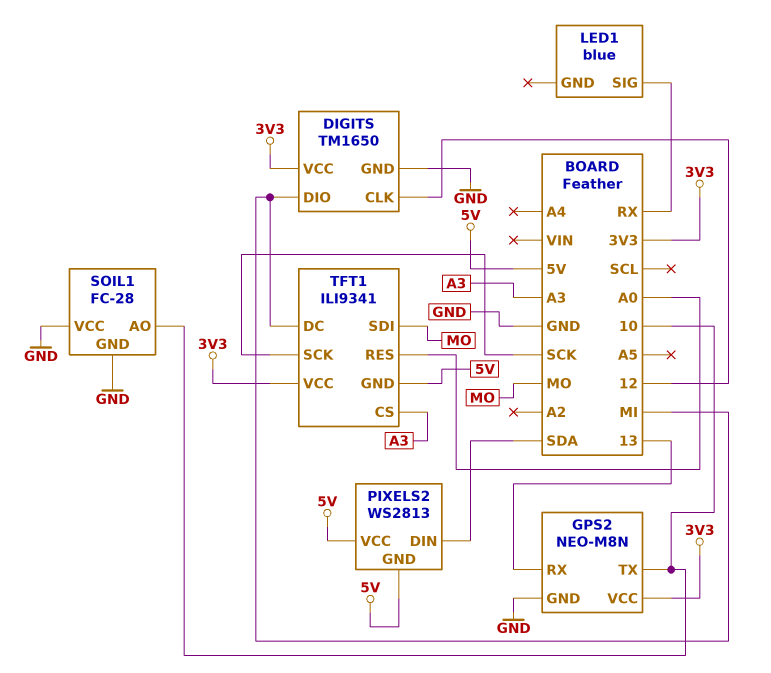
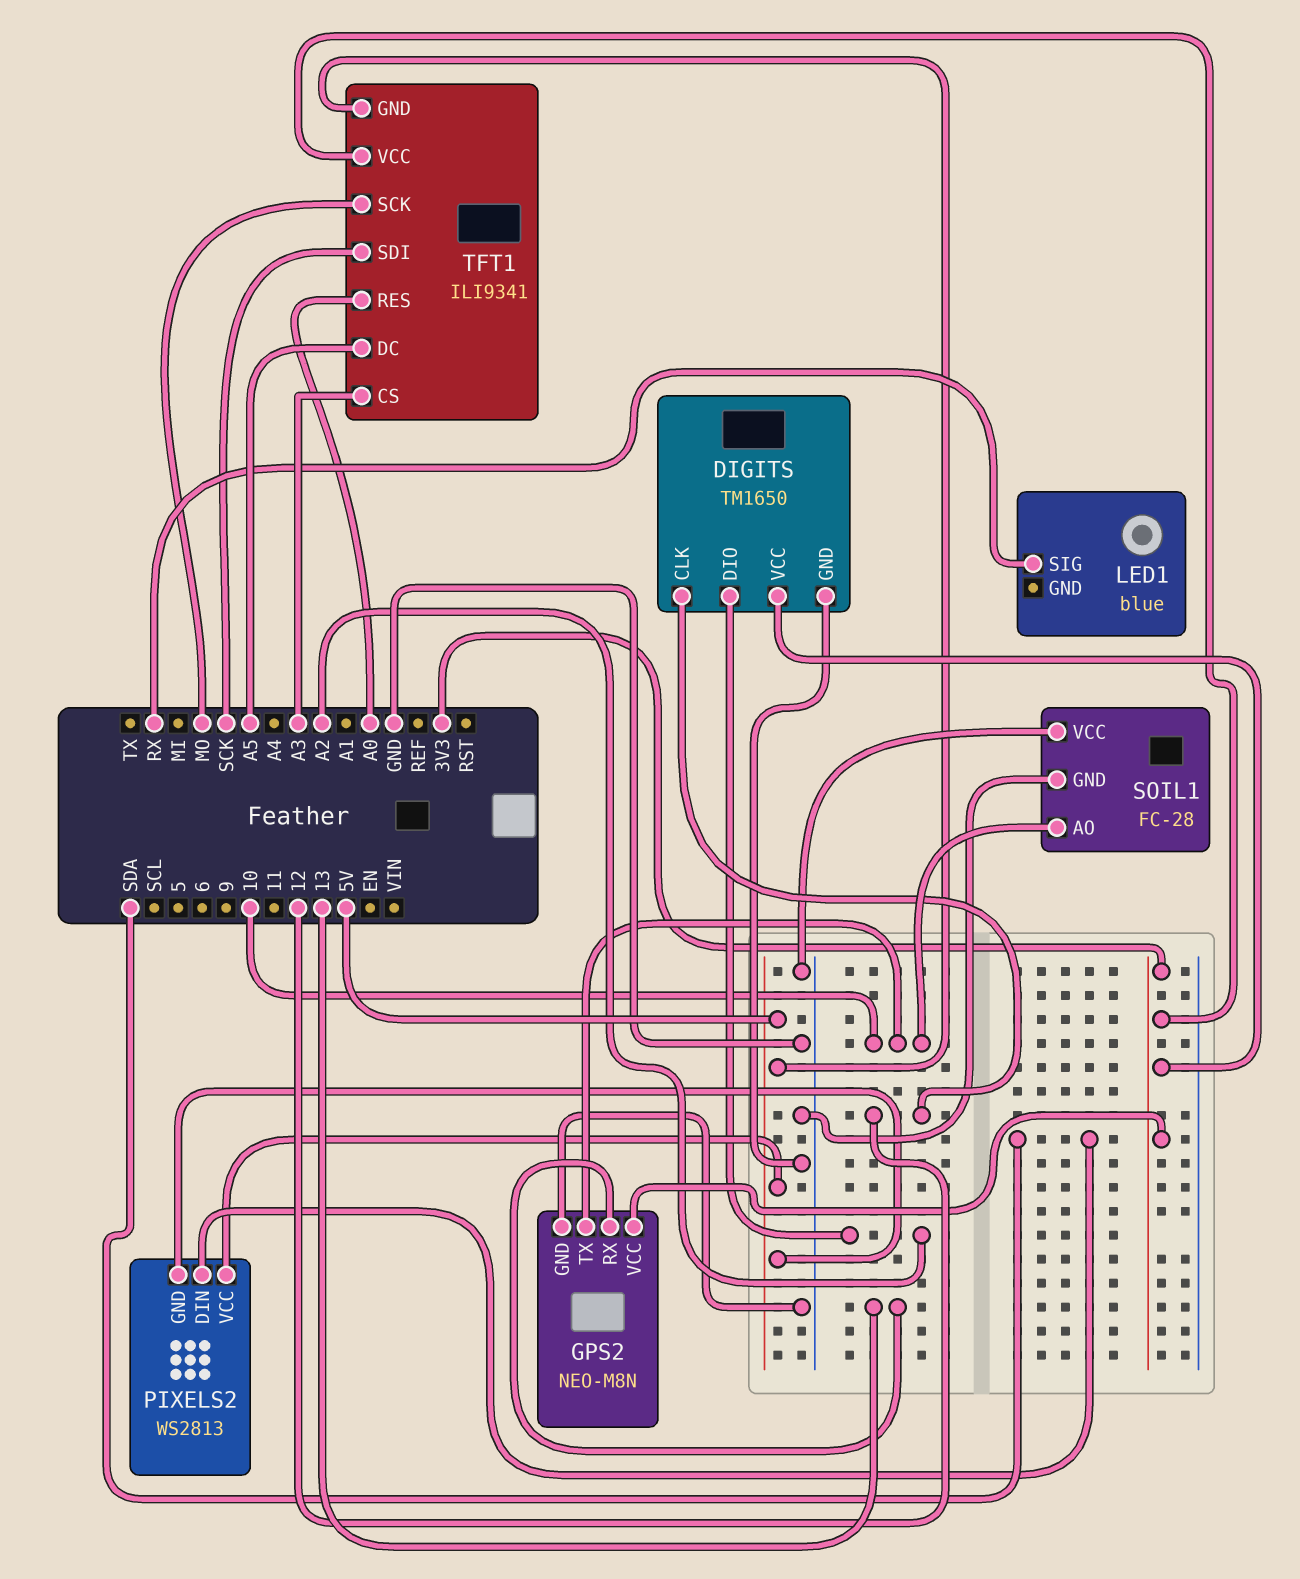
DIGITS pin DIO: MI -> A2
TFT1 pin DC: MI -> A5
TFT1 pin SCK: SCK -> MO
TFT1 pin SDI: MO -> SCK

